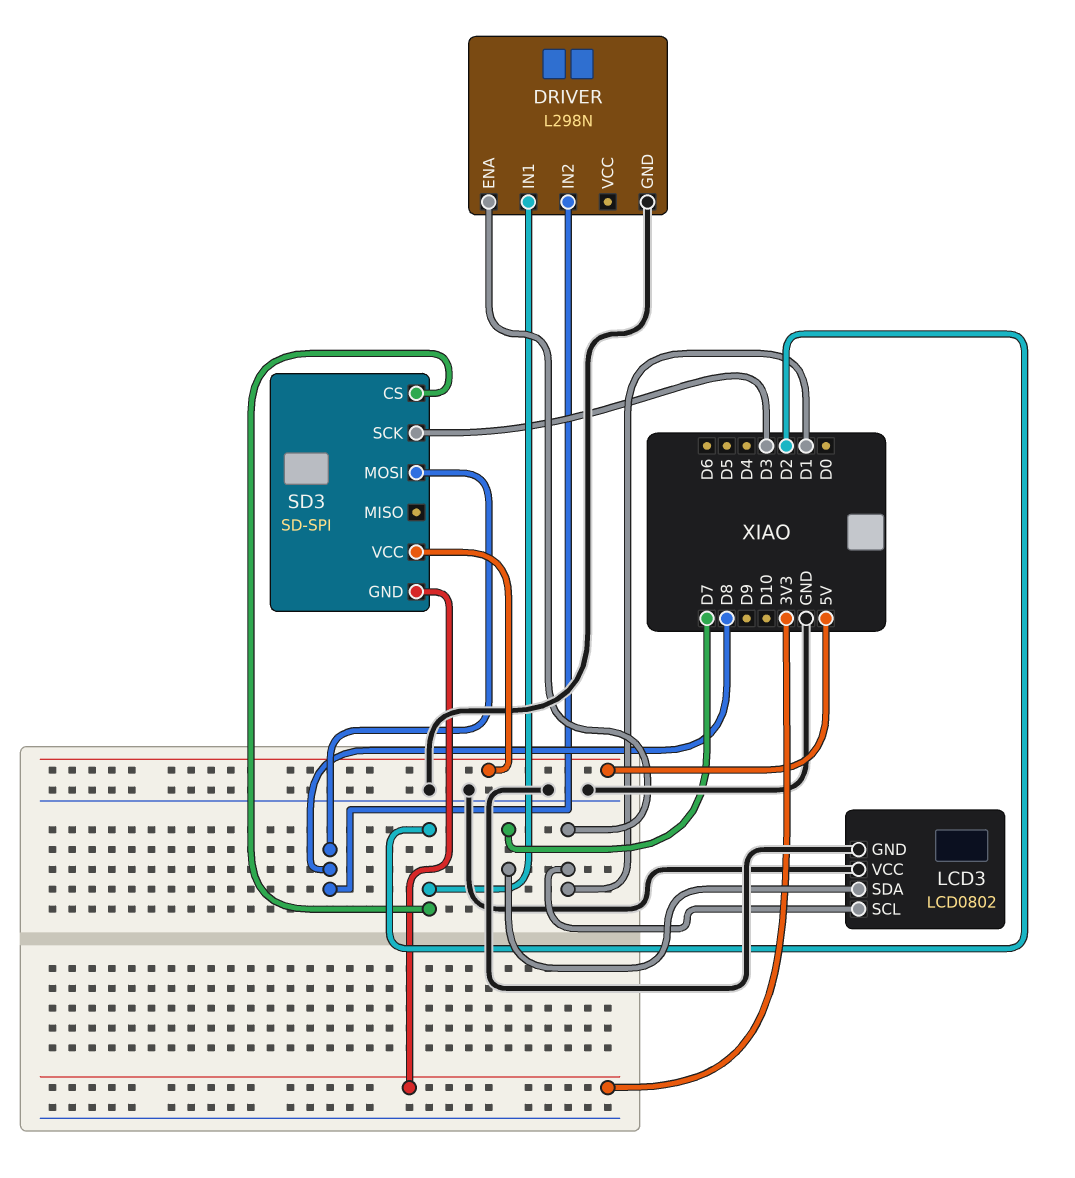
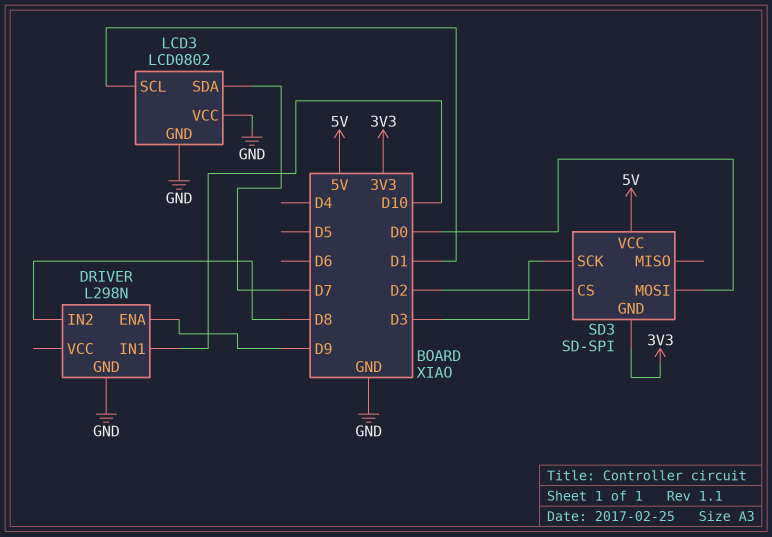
DRIVER pin ENA: D1 -> D9
DRIVER pin IN1: D2 -> D10
SD3 pin MOSI: D8 -> D0

